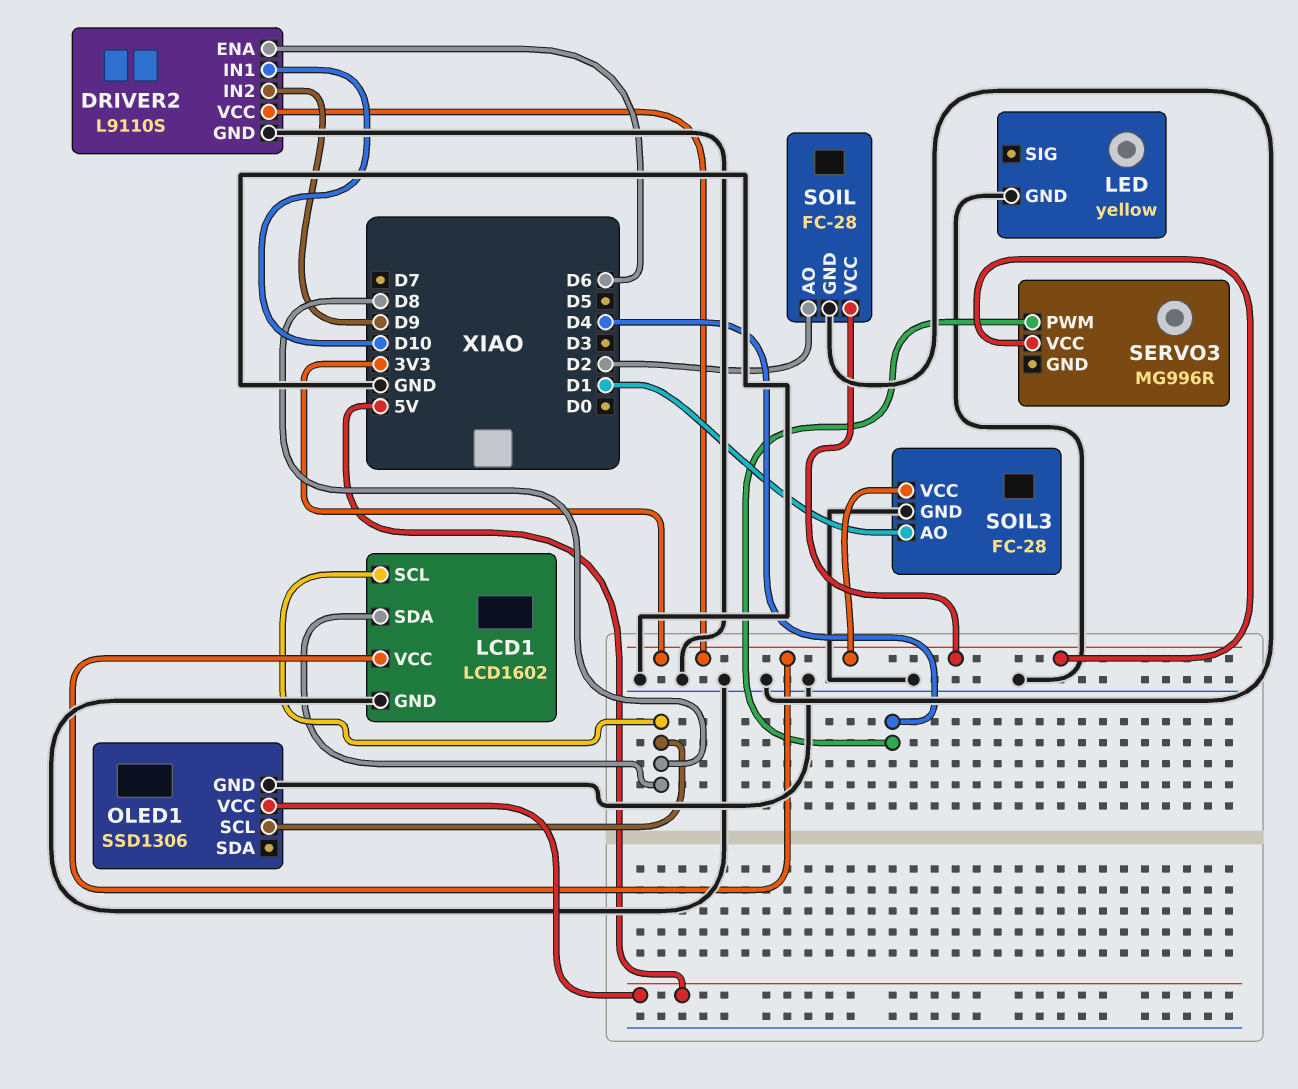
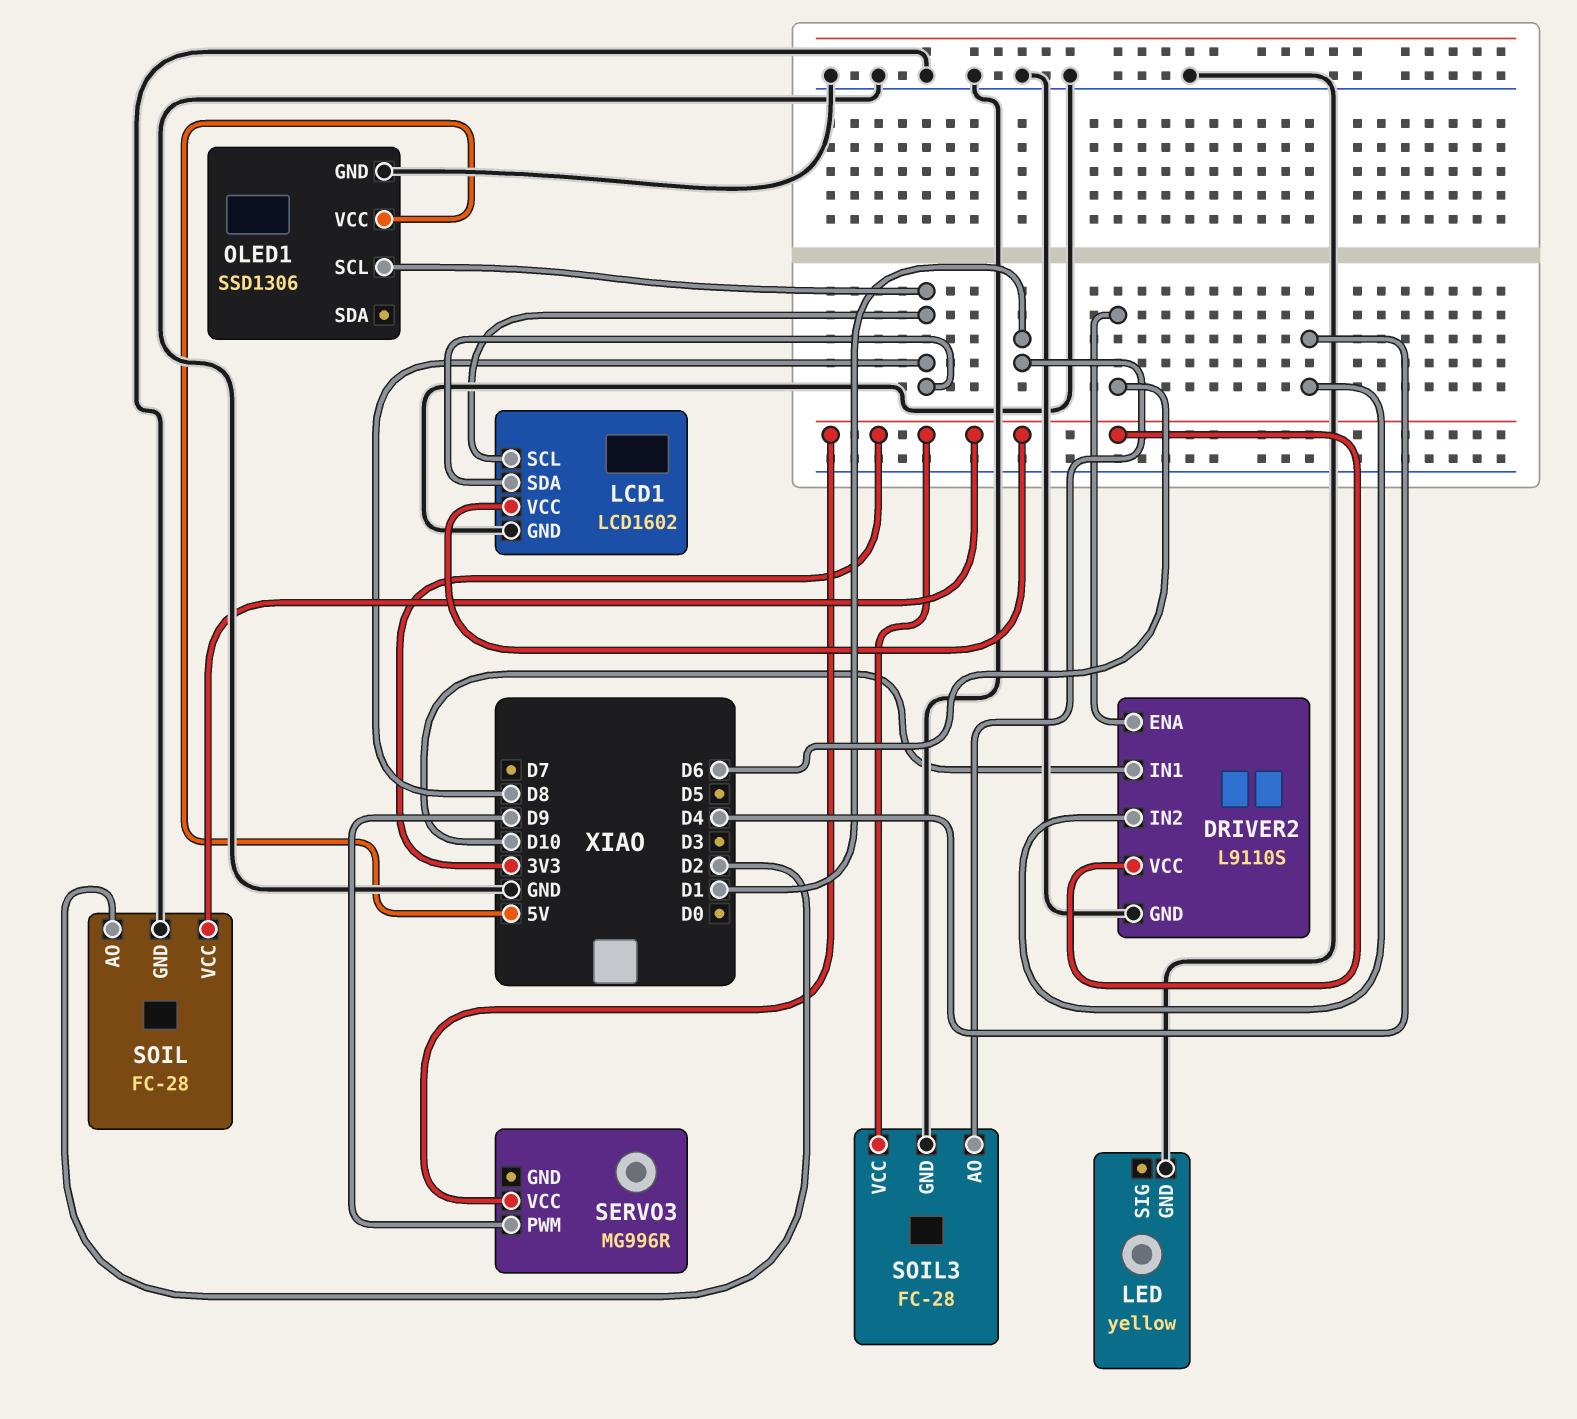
DRIVER2 pin IN2: D9 -> D4
SERVO3 pin PWM: D4 -> D9

